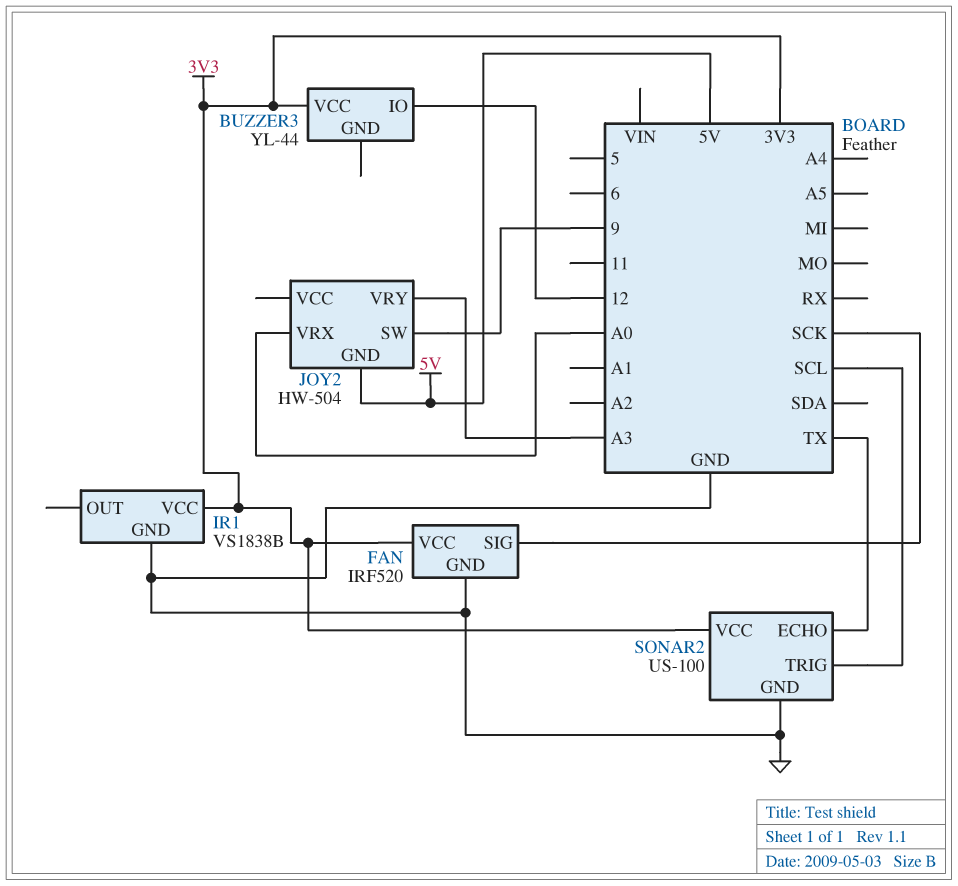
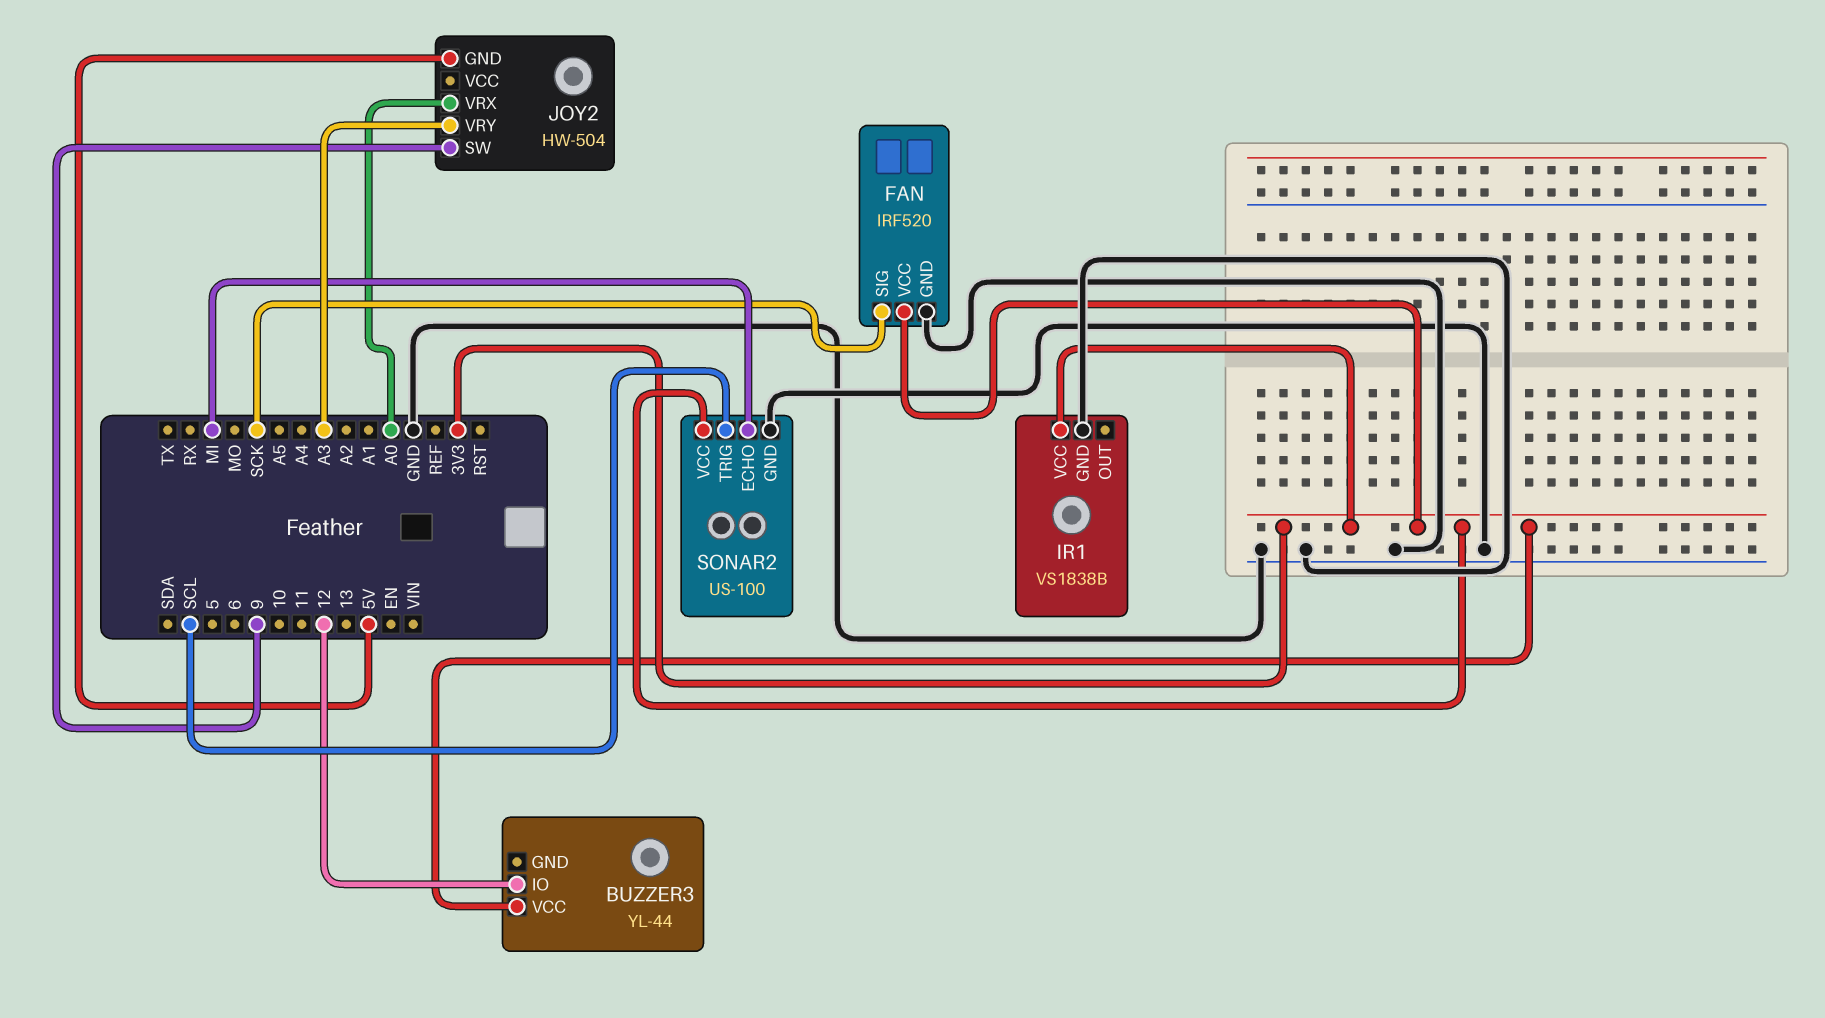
SONAR2 pin ECHO: TX -> MI

